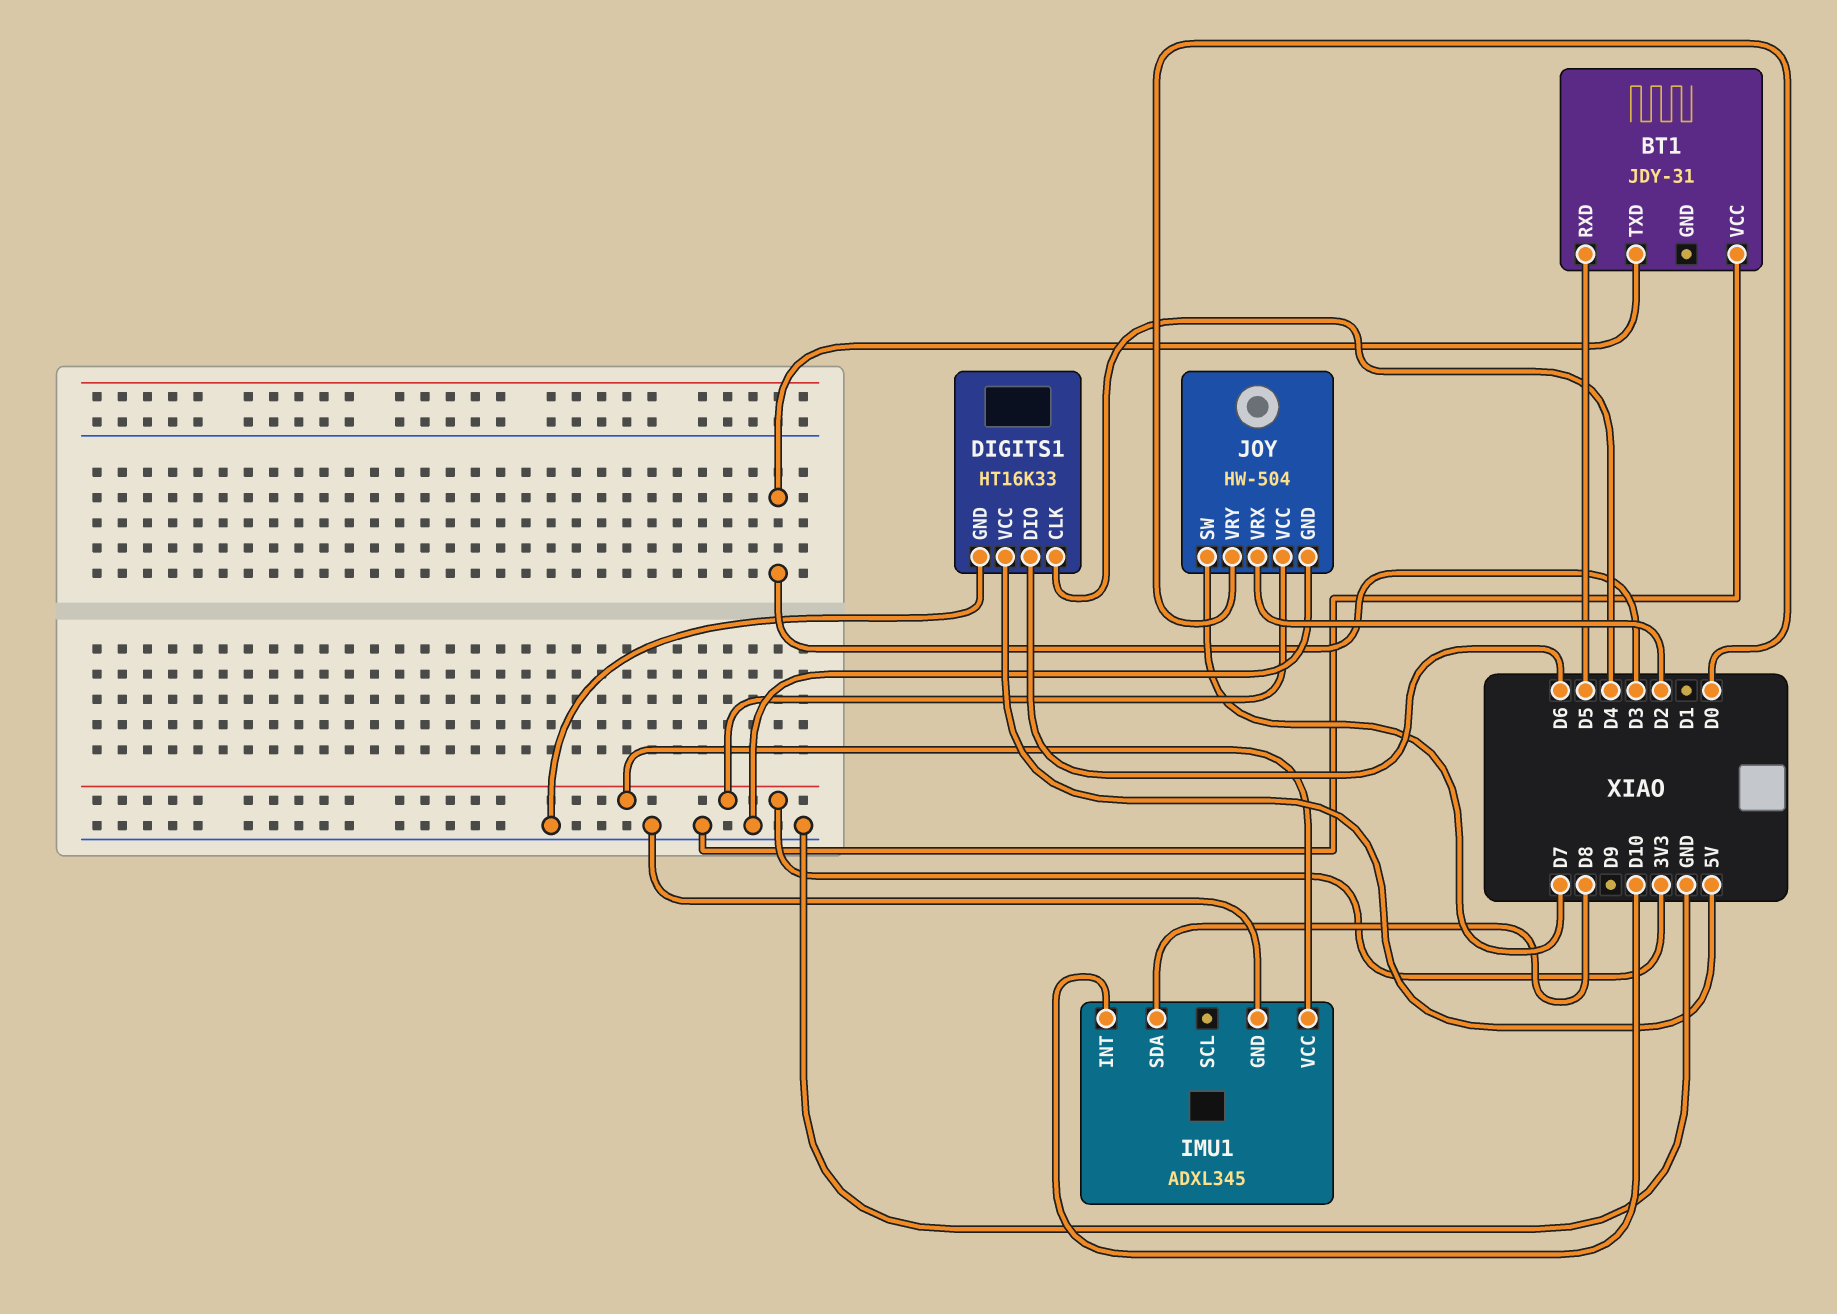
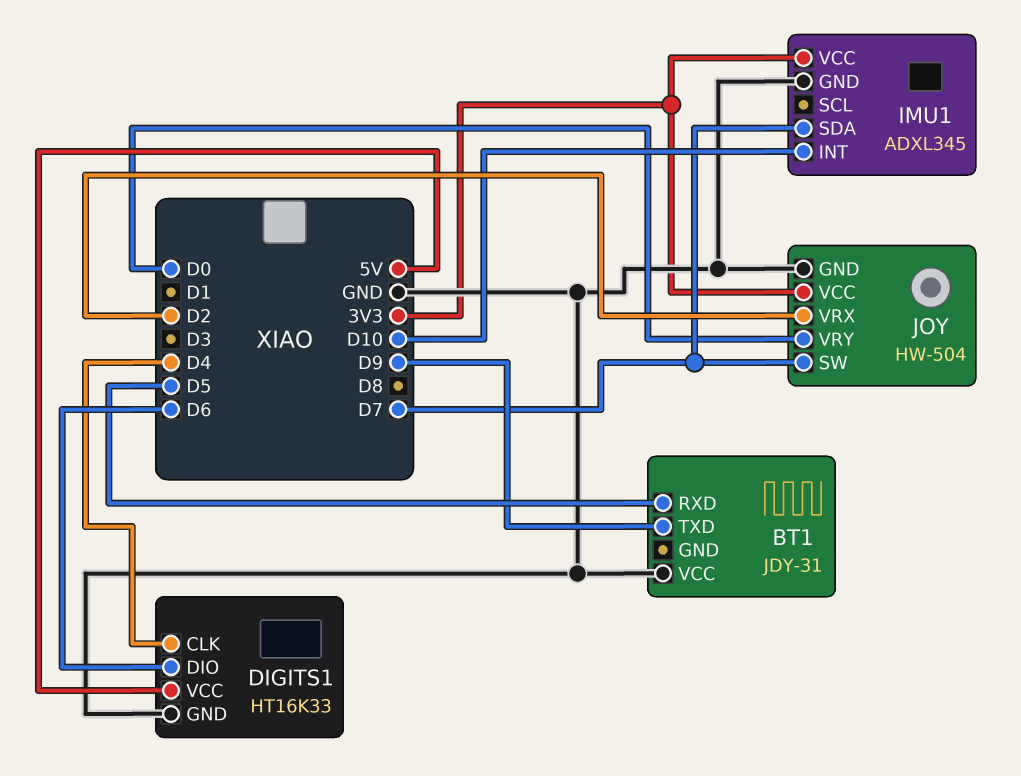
BT1 pin TXD: D3 -> D9
IMU1 pin SDA: D8 -> D7

